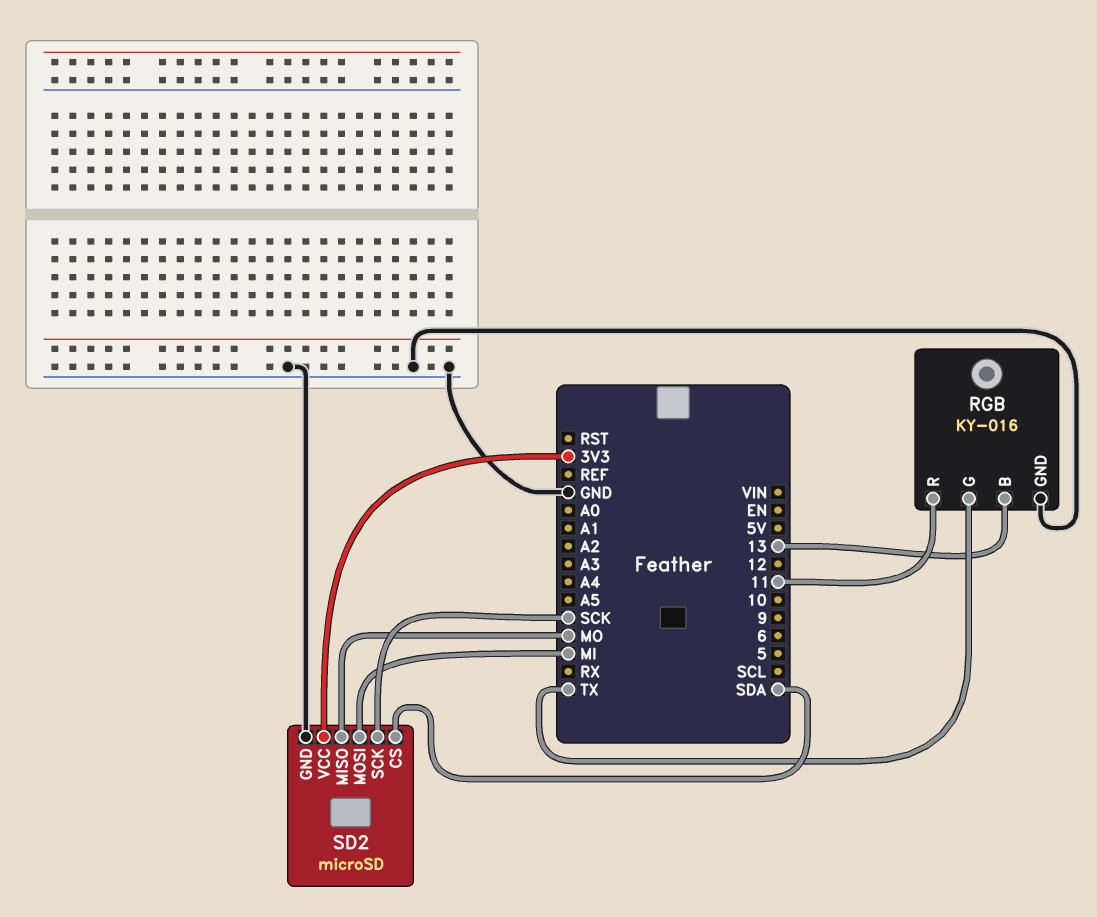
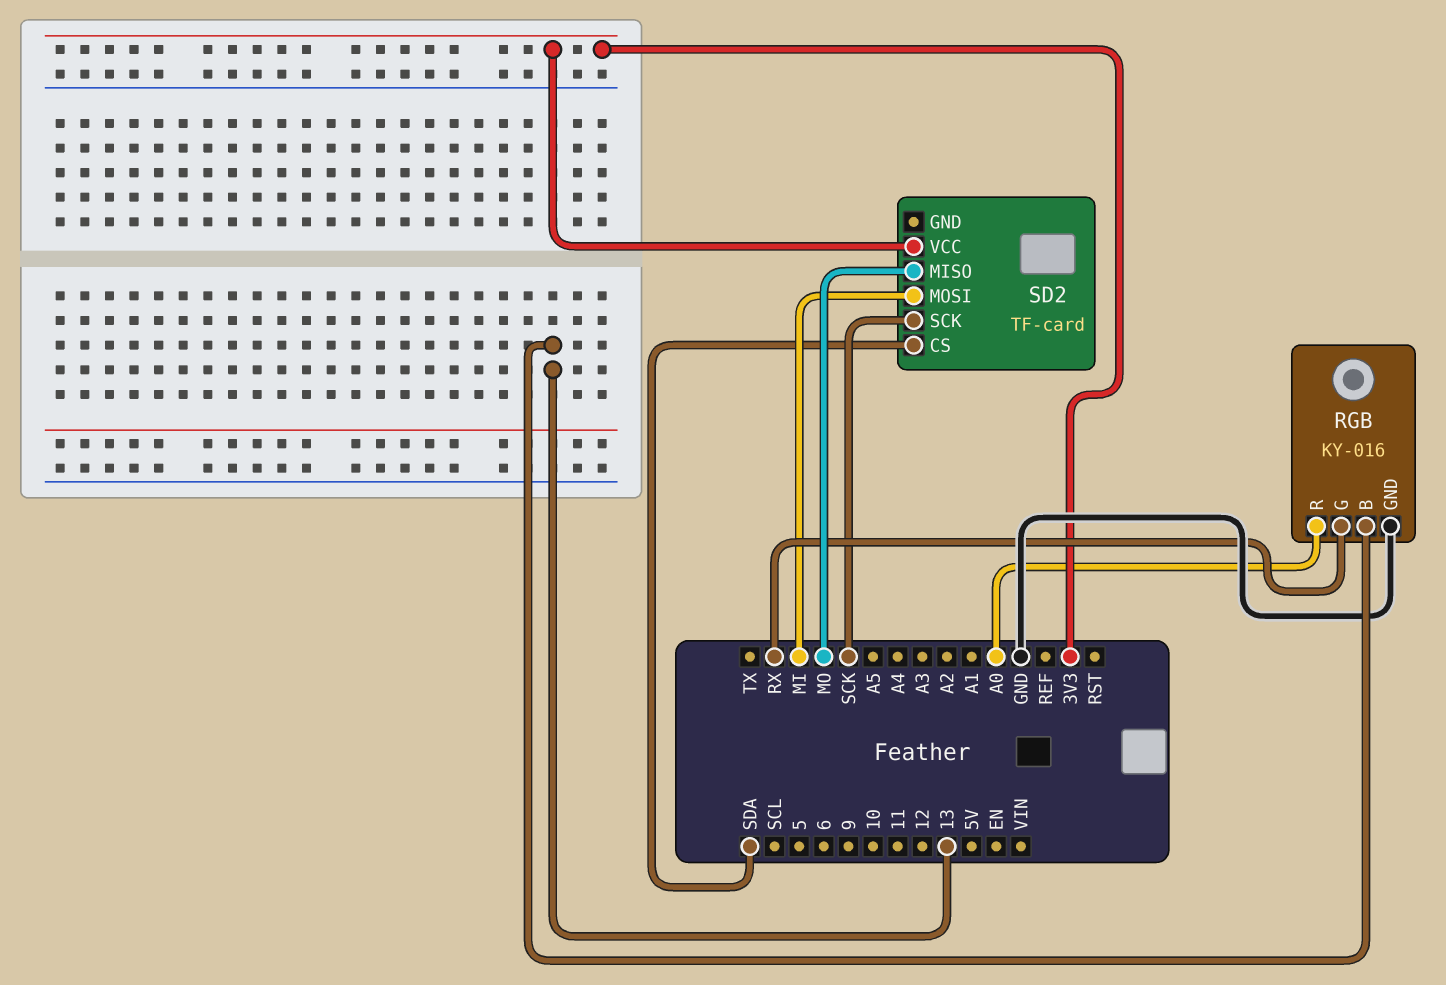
RGB pin G: TX -> RX
RGB pin R: 11 -> A0
SD2: microSD -> TF-card
SD2 pin GND: GND -> none

